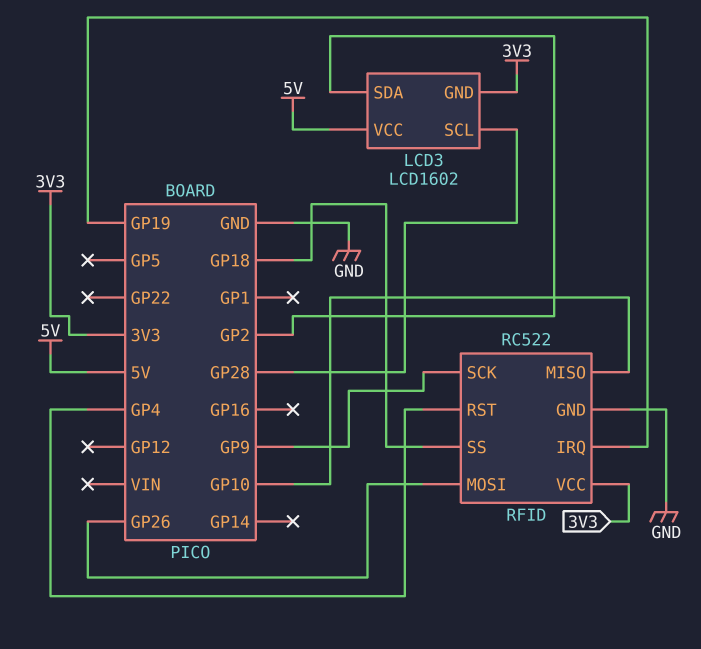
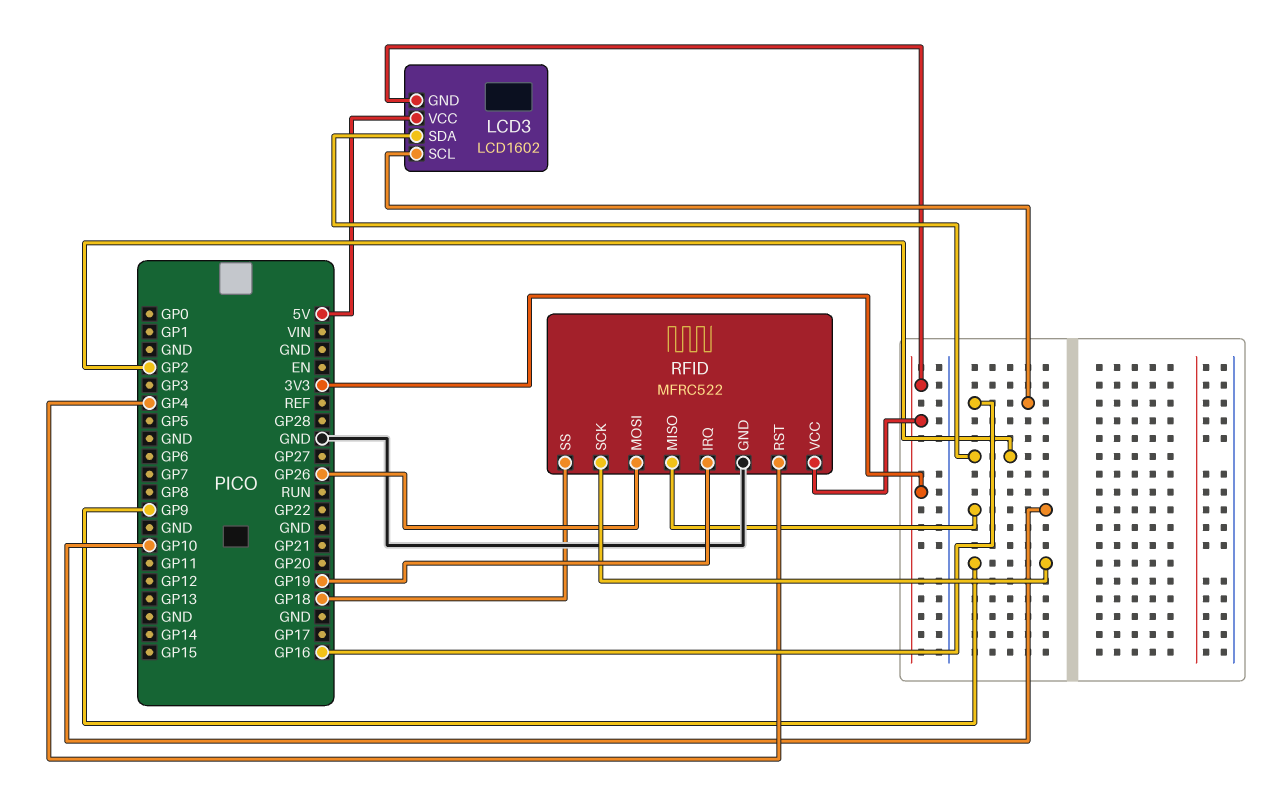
LCD3 pin SCL: GP28 -> GP16
RFID: RC522 -> MFRC522

